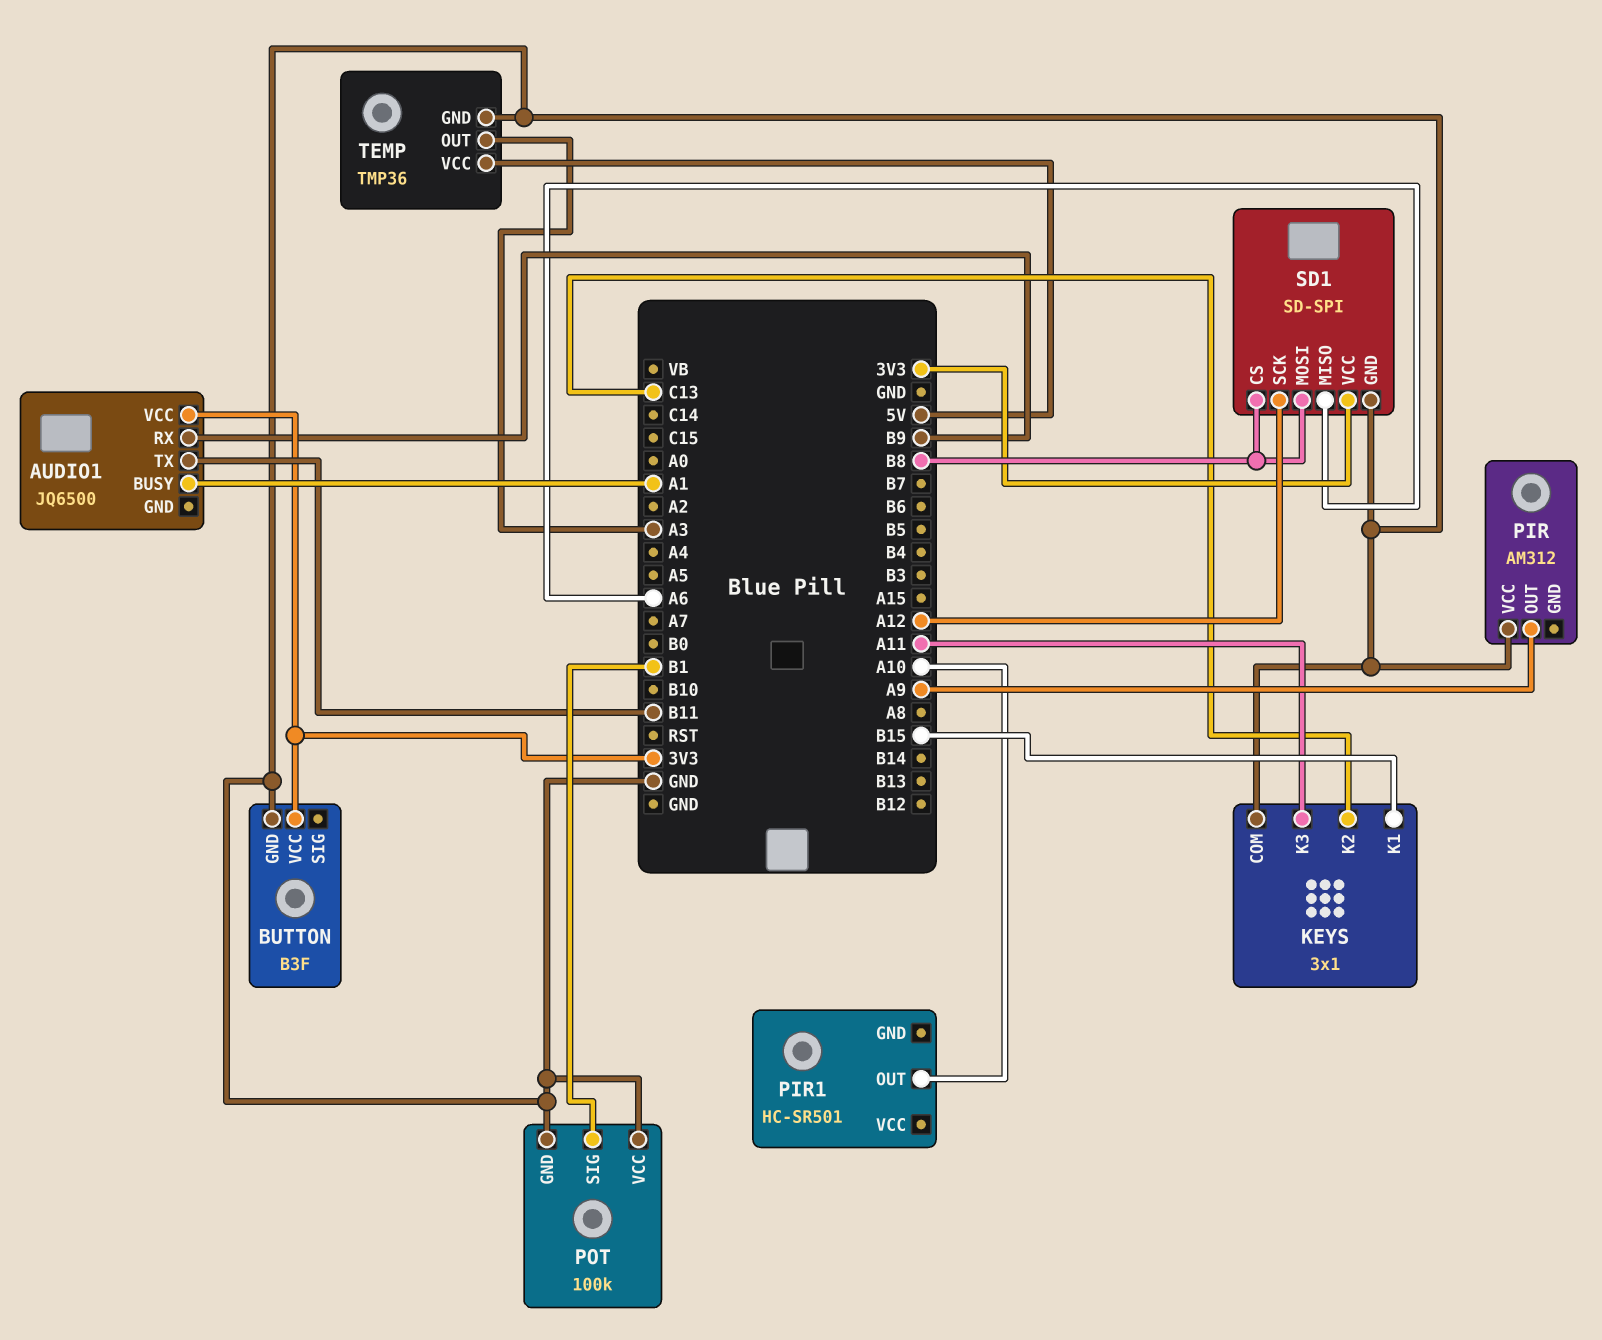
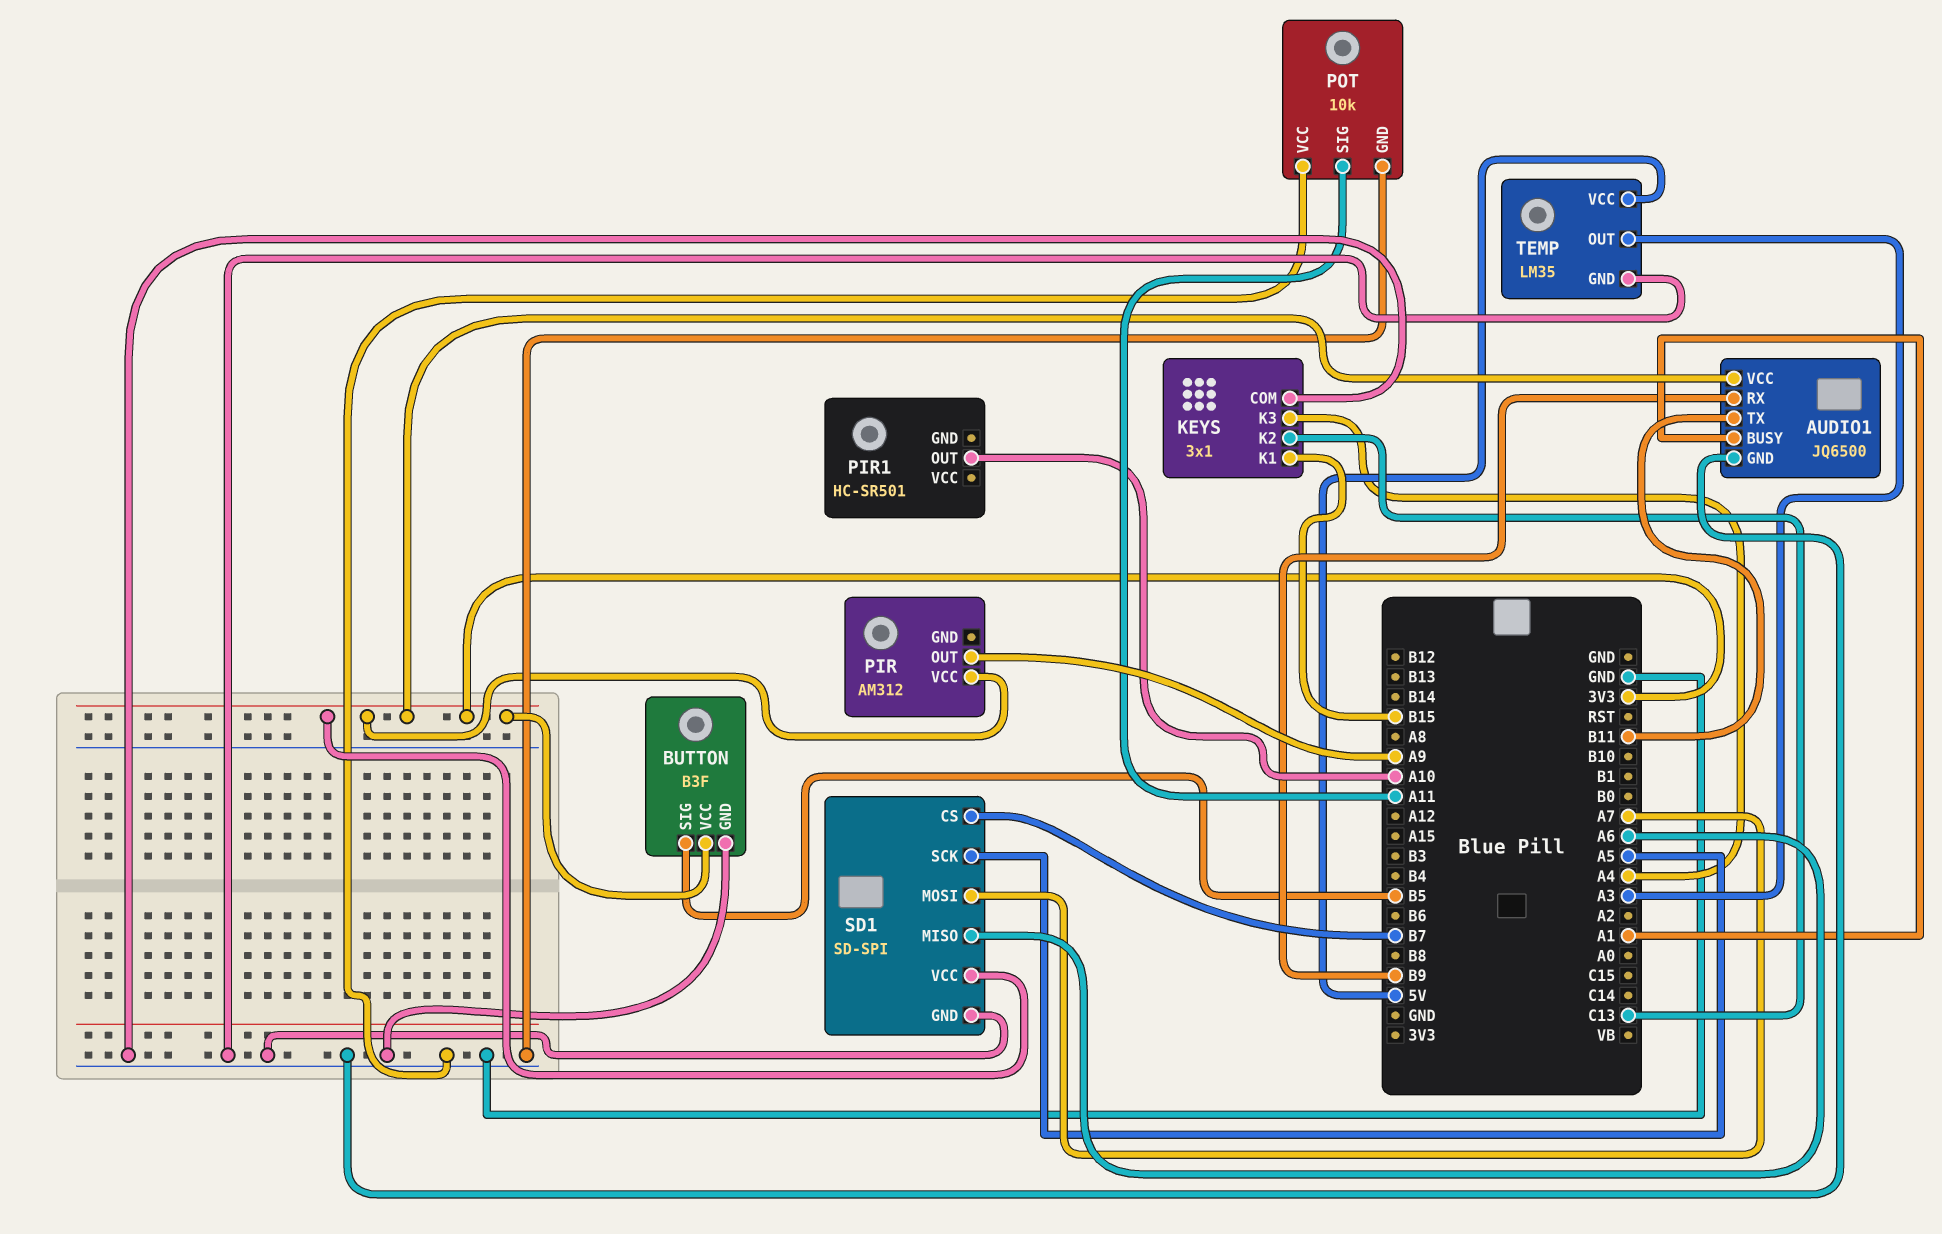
AUDIO1 pin GND: none -> GND
BUTTON pin SIG: none -> B5
KEYS pin K3: A11 -> A4
PIR pin VCC: GND -> 3V3
POT: 100k -> 10k
POT pin SIG: B1 -> A11
SD1 pin CS: B8 -> B7
SD1 pin MOSI: B8 -> A7
SD1 pin SCK: A12 -> A5
TEMP: TMP36 -> LM35

